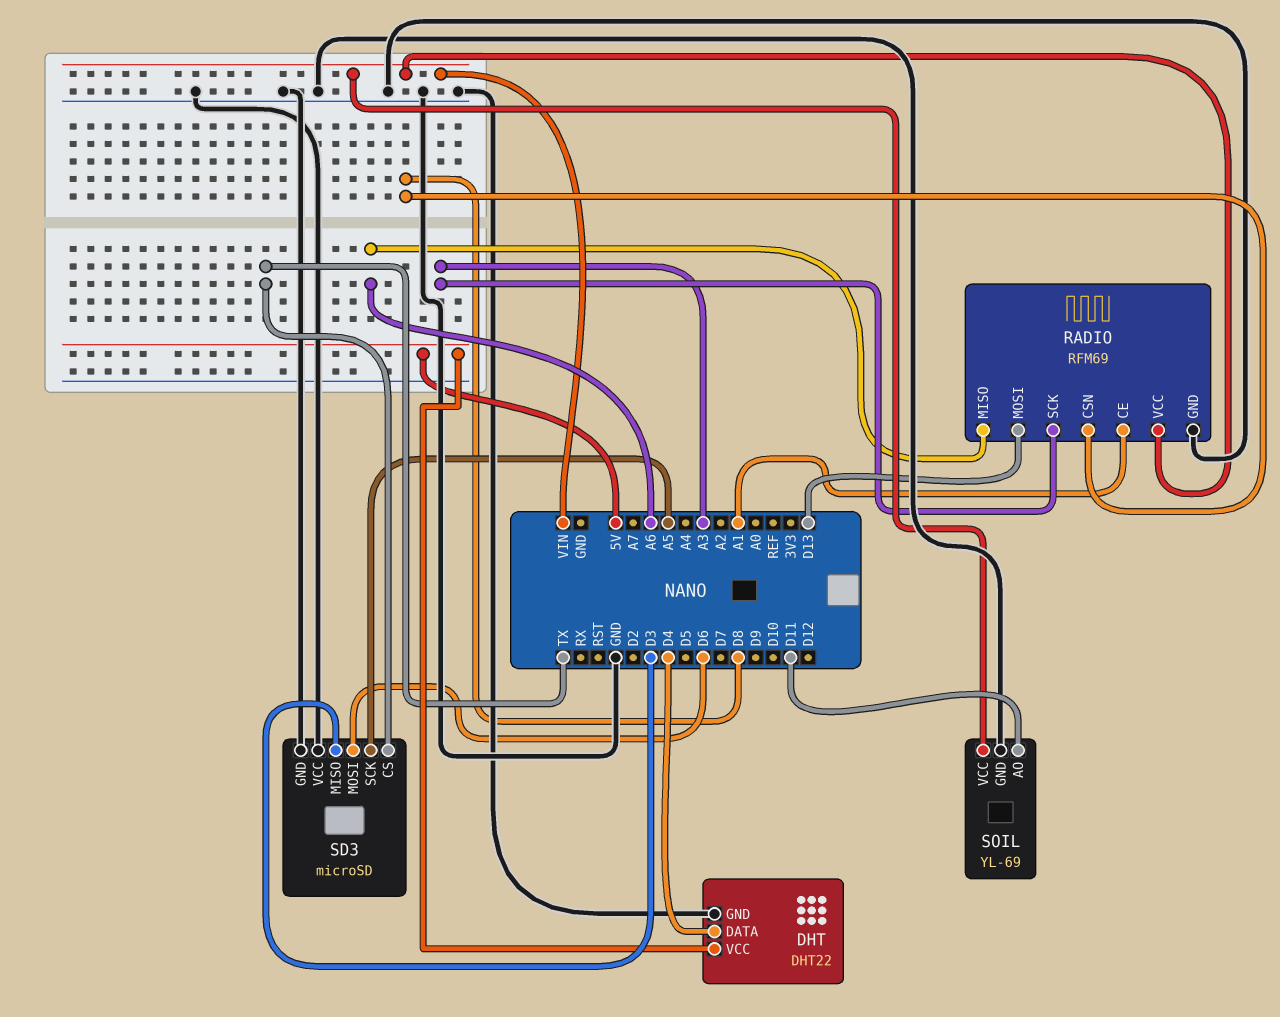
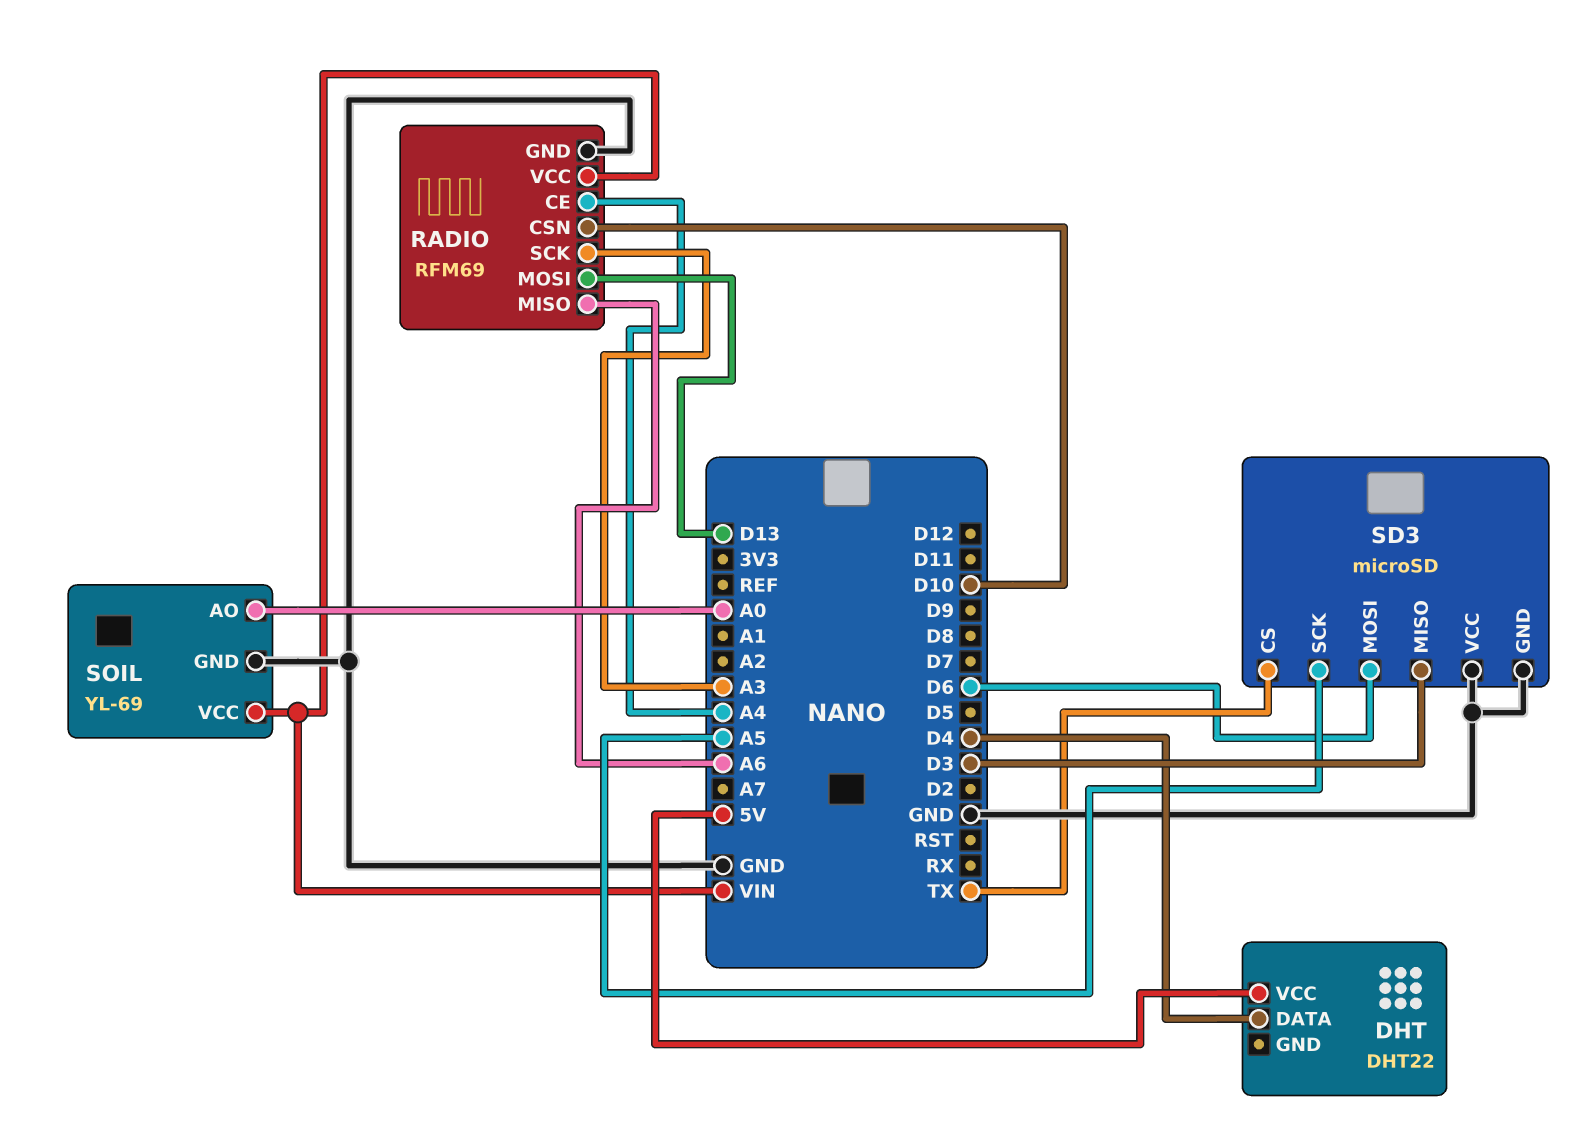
DHT pin GND: GND -> none
RADIO pin CE: A1 -> A4
RADIO pin CSN: D8 -> D10
SOIL pin AO: D11 -> A0

